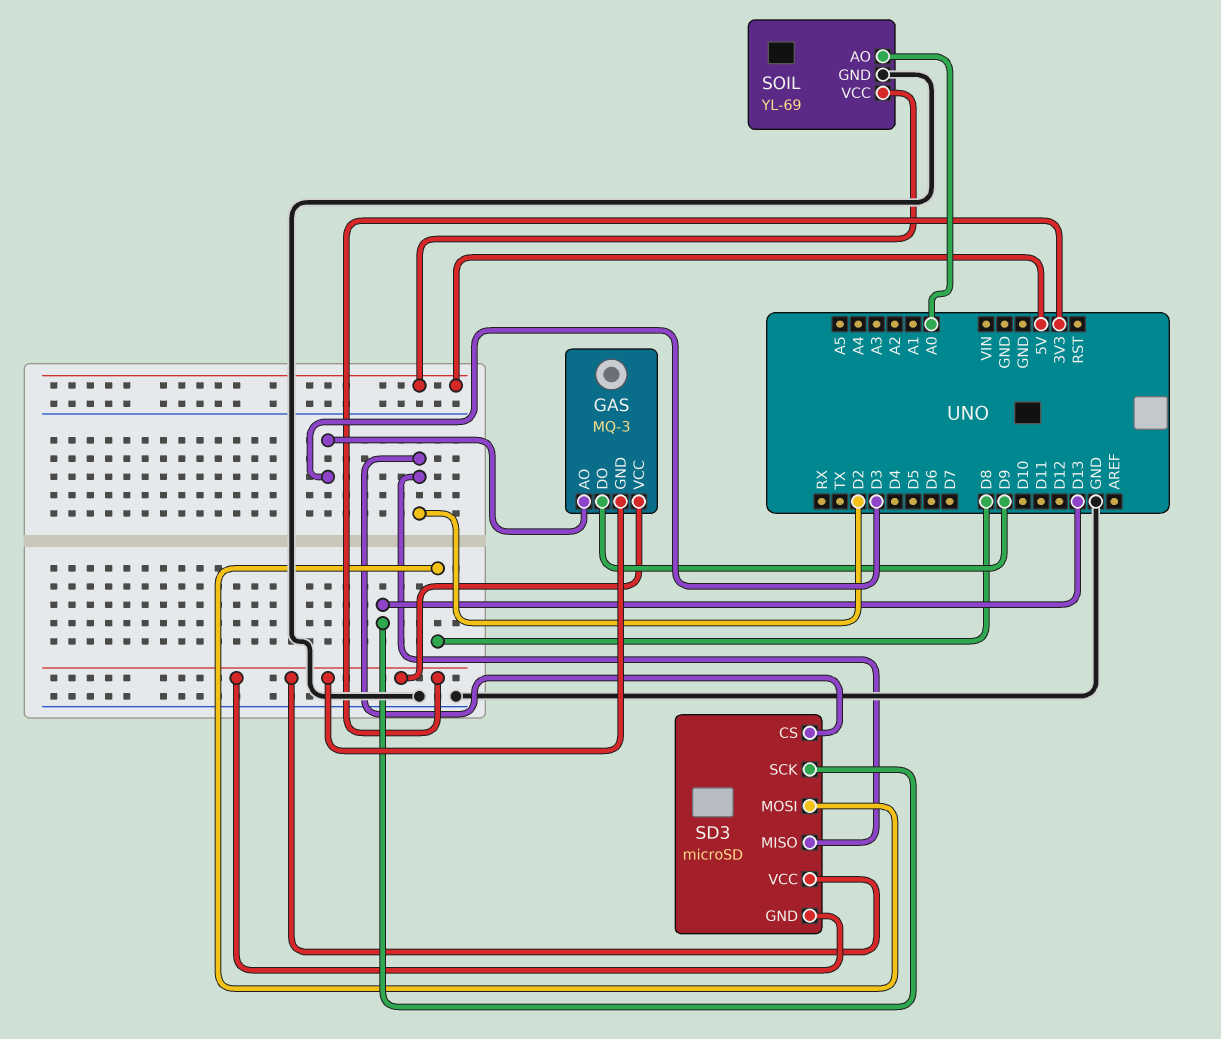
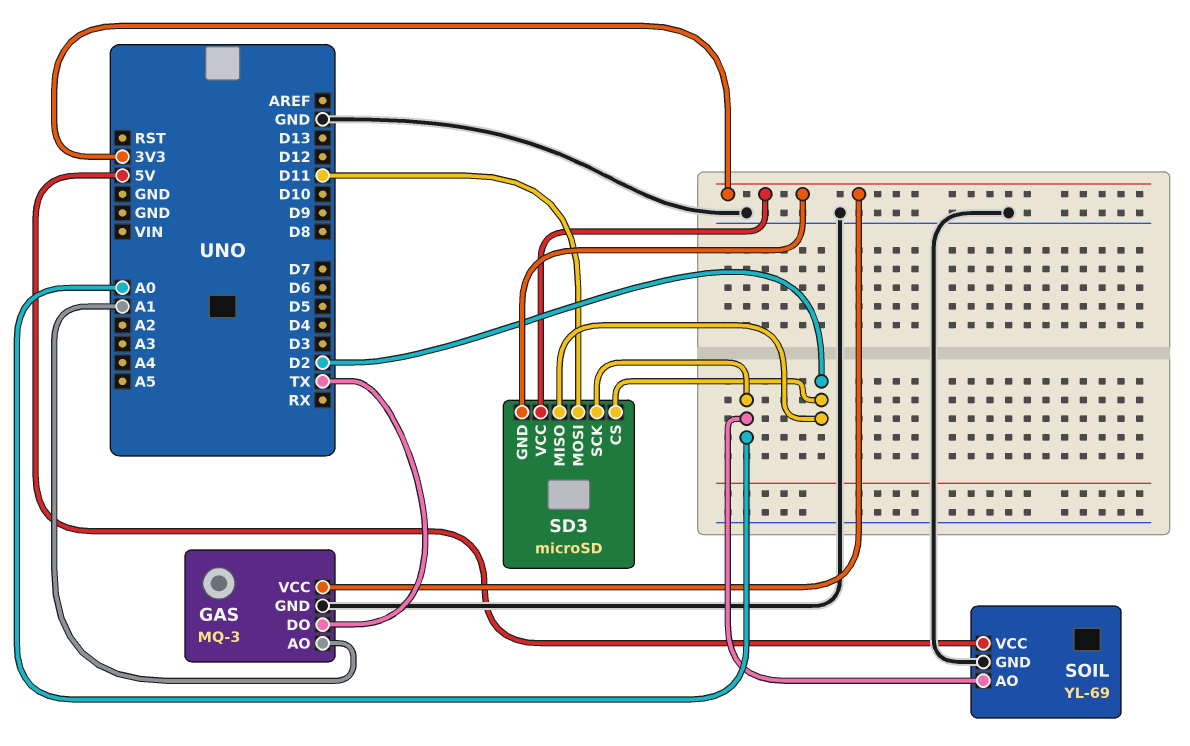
GAS pin AO: D3 -> A1
GAS pin DO: D9 -> TX
GAS pin GND: 3V3 -> GND
SD3 pin MOSI: D8 -> D11
SD3 pin SCK: D13 -> A0

